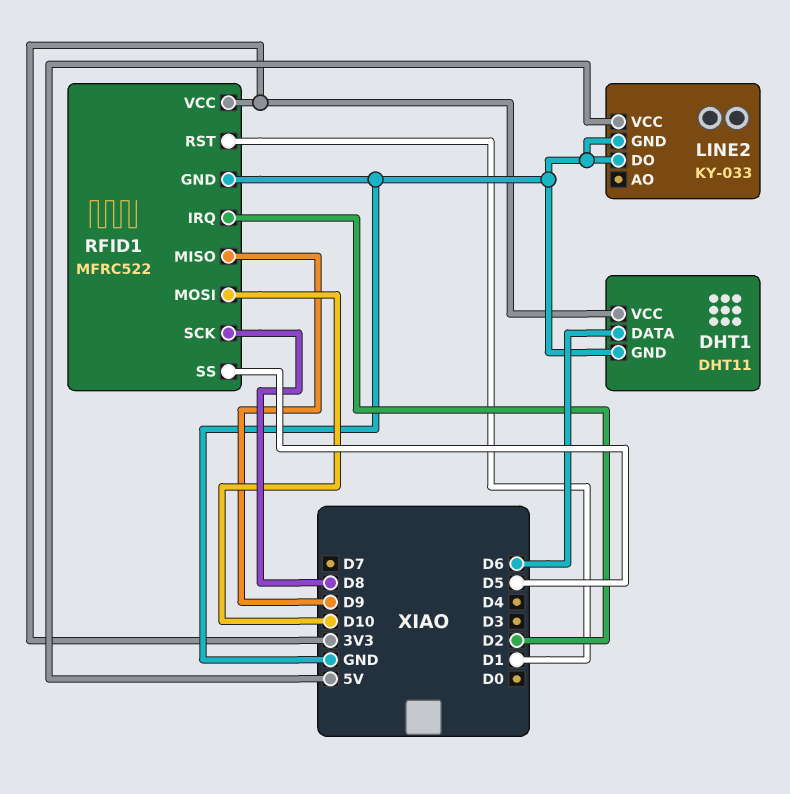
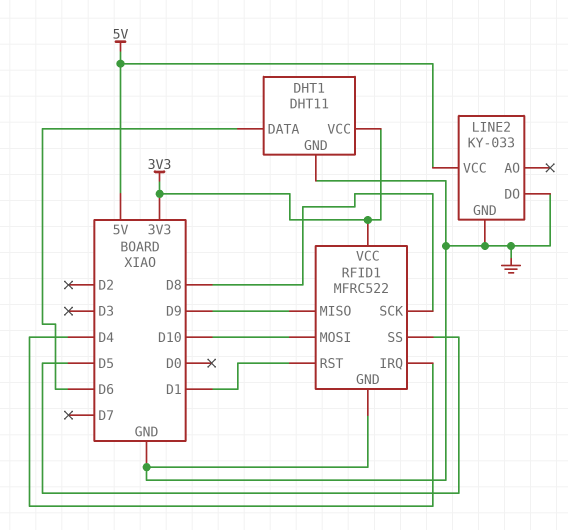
RFID1 pin IRQ: D2 -> D4

